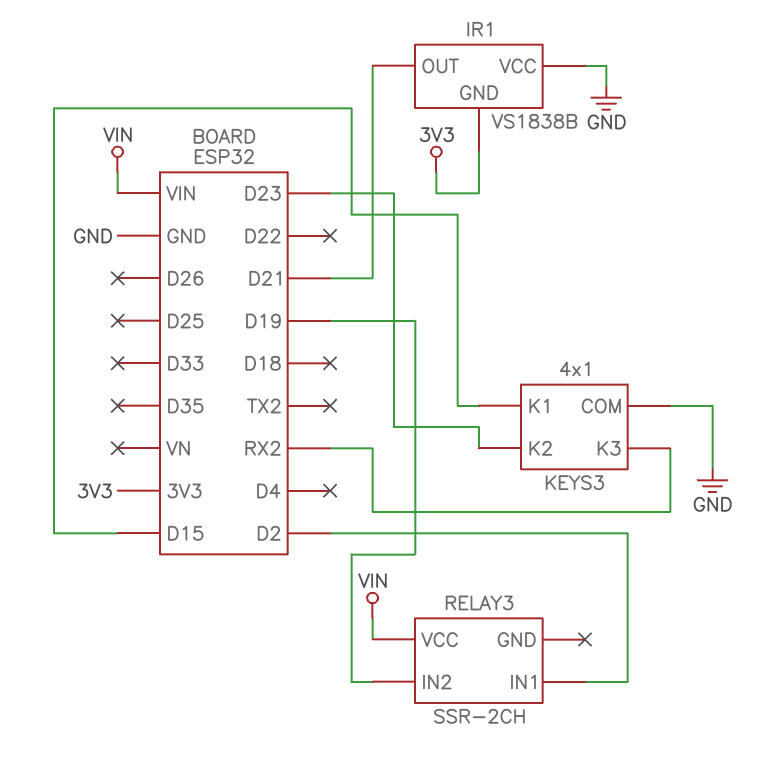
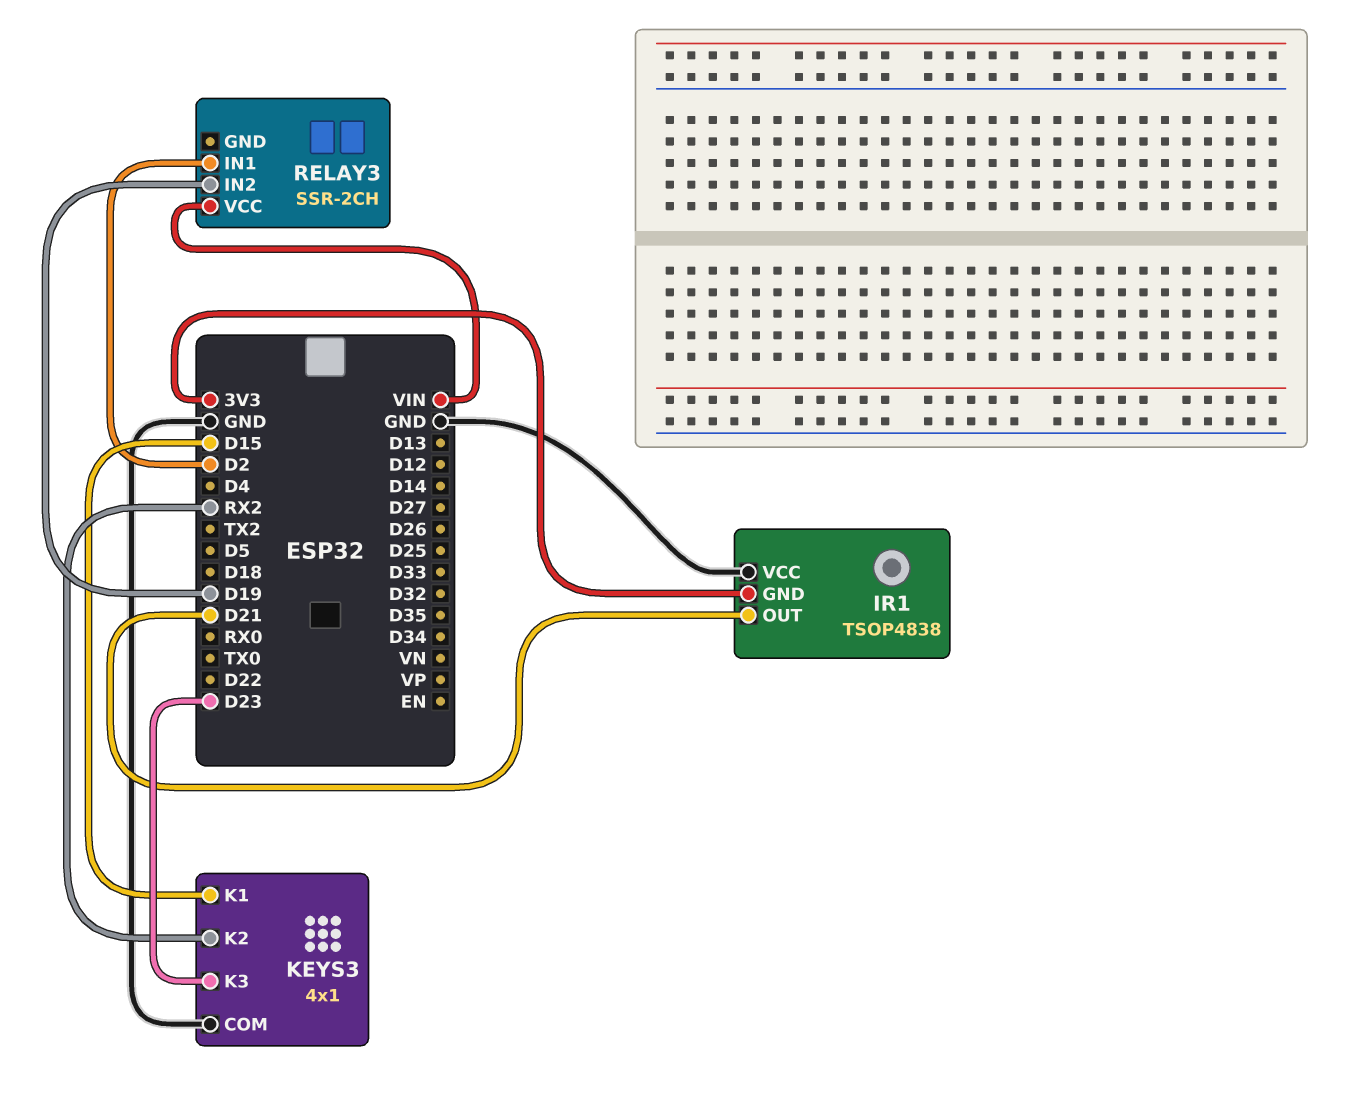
IR1: VS1838B -> TSOP4838
KEYS3 pin K2: D23 -> RX2
KEYS3 pin K3: RX2 -> D23

